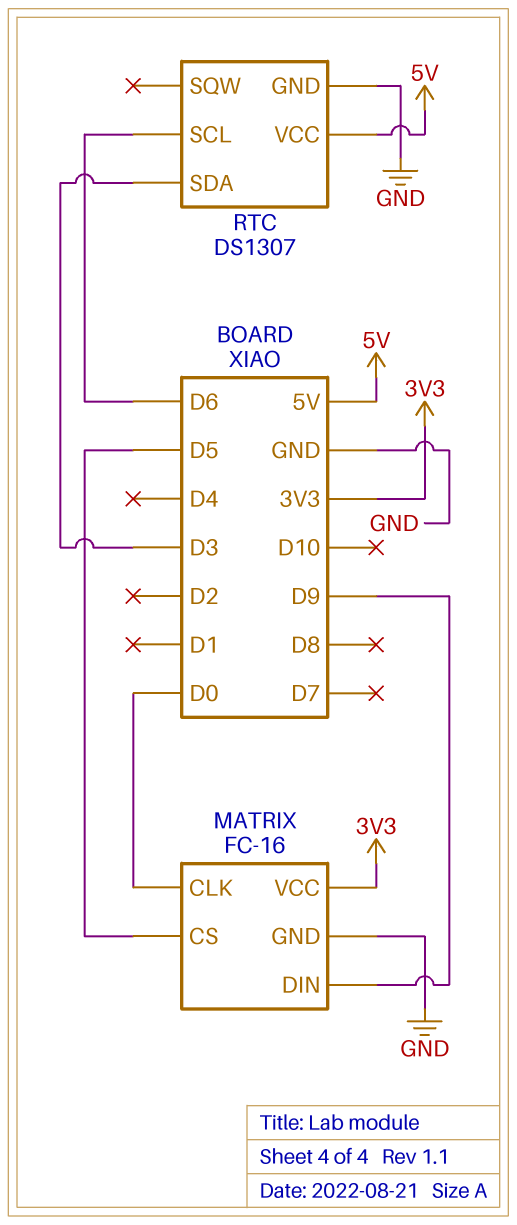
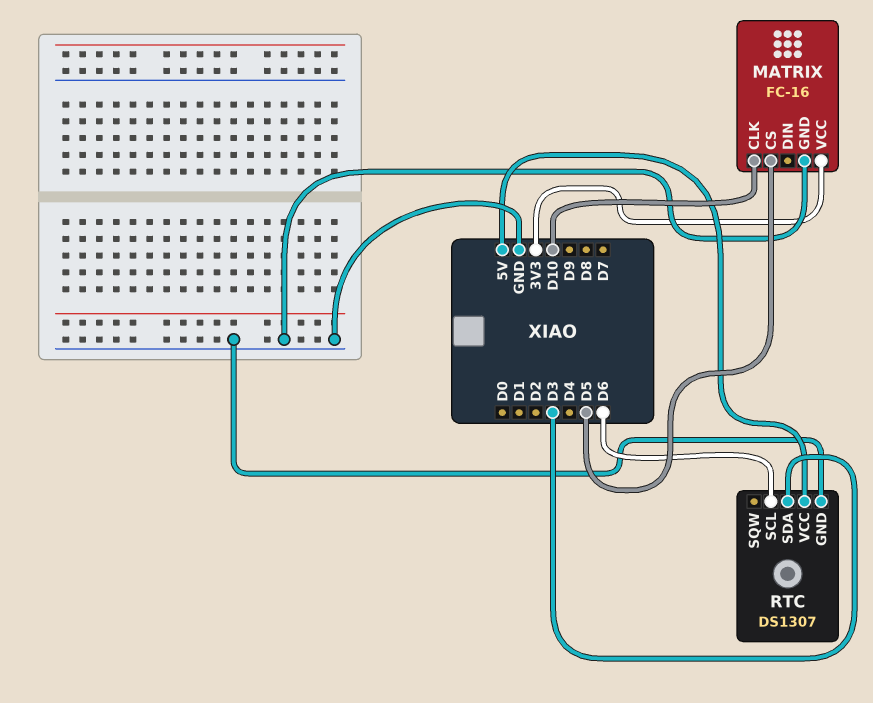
MATRIX pin CLK: D0 -> D10
MATRIX pin DIN: D9 -> none

